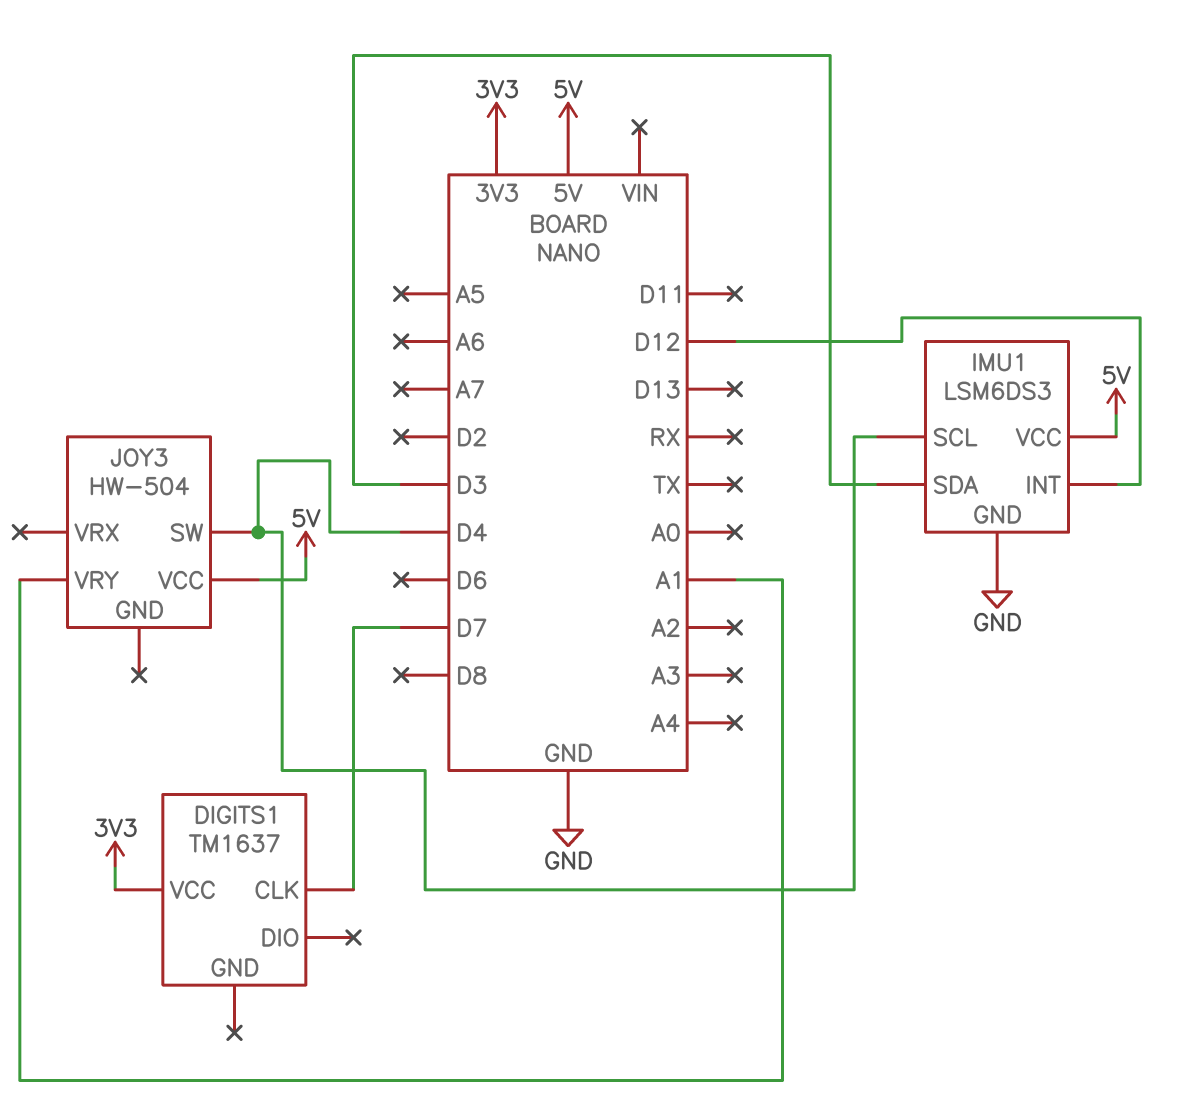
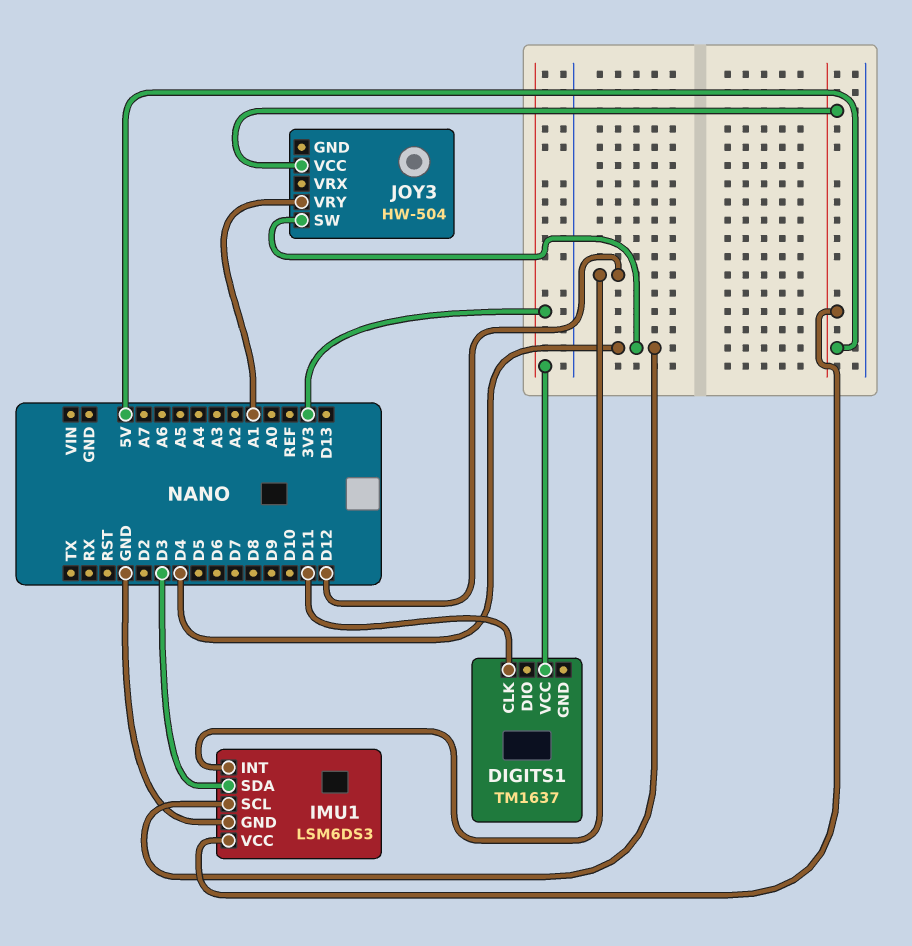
DIGITS1 pin CLK: D7 -> D11

